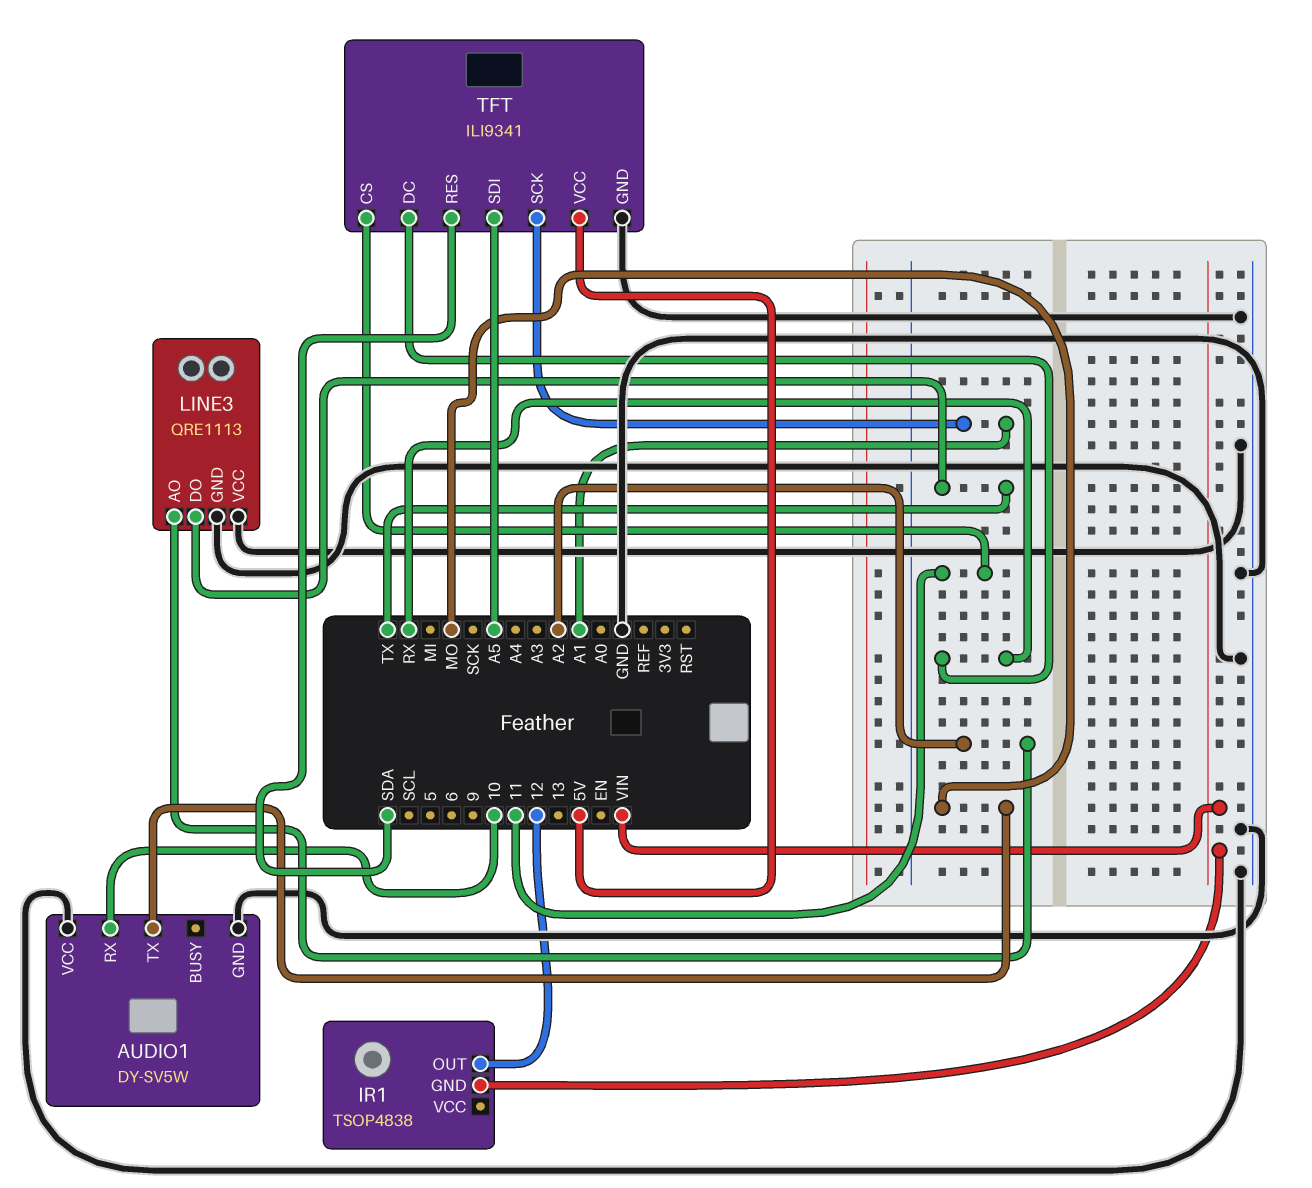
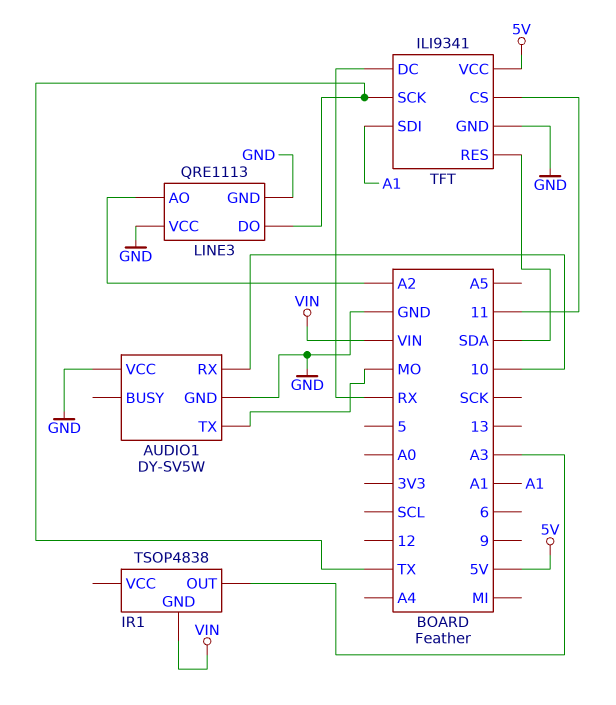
IR1 pin OUT: 12 -> A3
TFT pin SCK: A1 -> TX
TFT pin SDI: A5 -> A1

